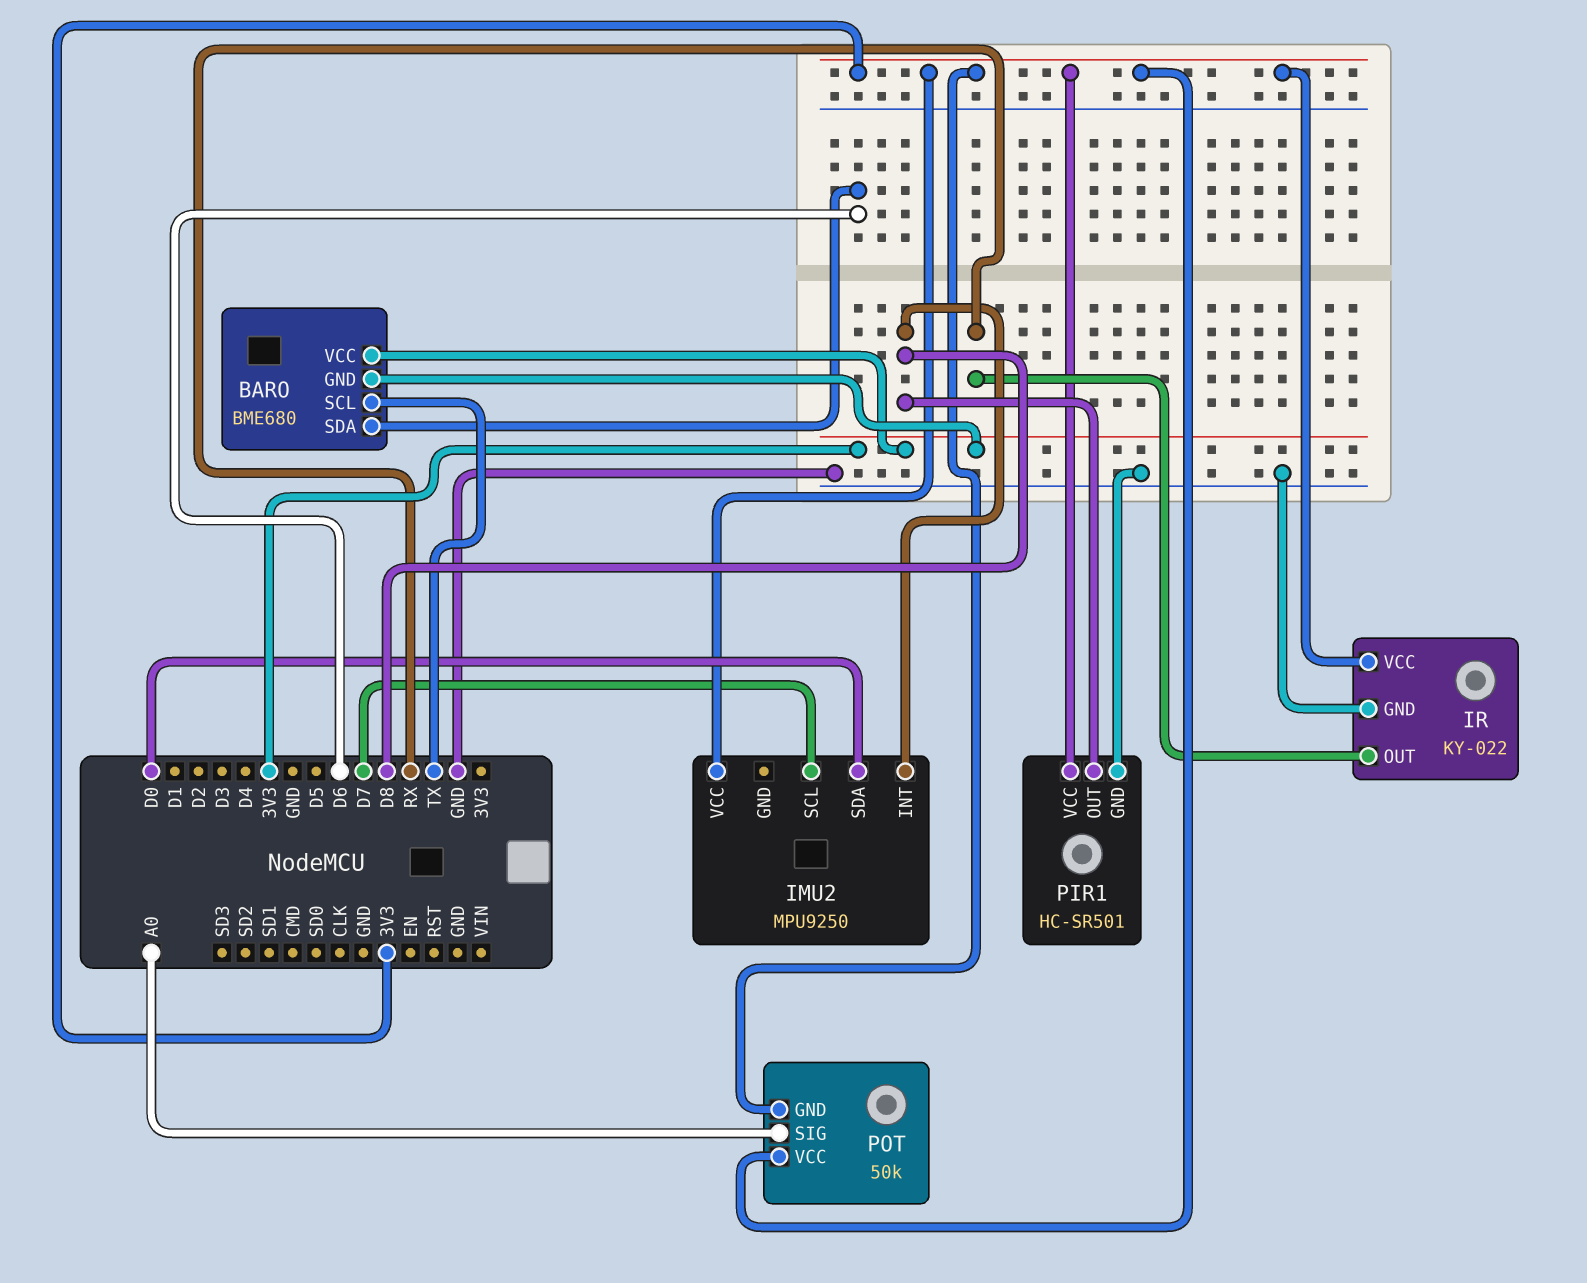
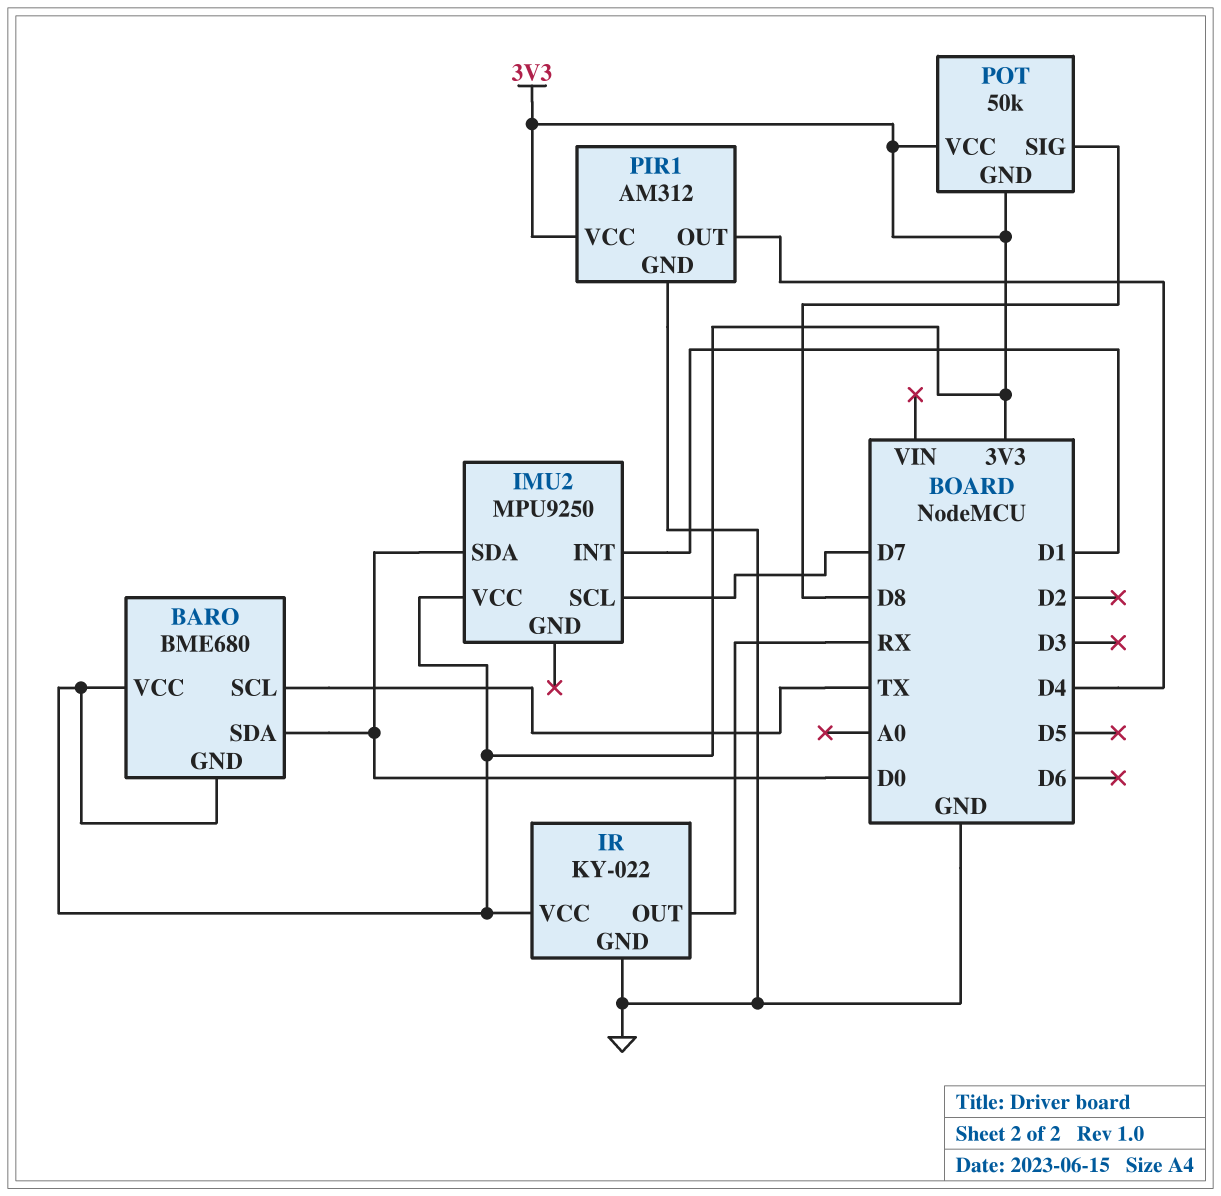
BARO pin SDA: D6 -> D0
IMU2 pin INT: D8 -> D1
PIR1: HC-SR501 -> AM312
PIR1 pin OUT: D8 -> D4
POT pin SIG: A0 -> D8

